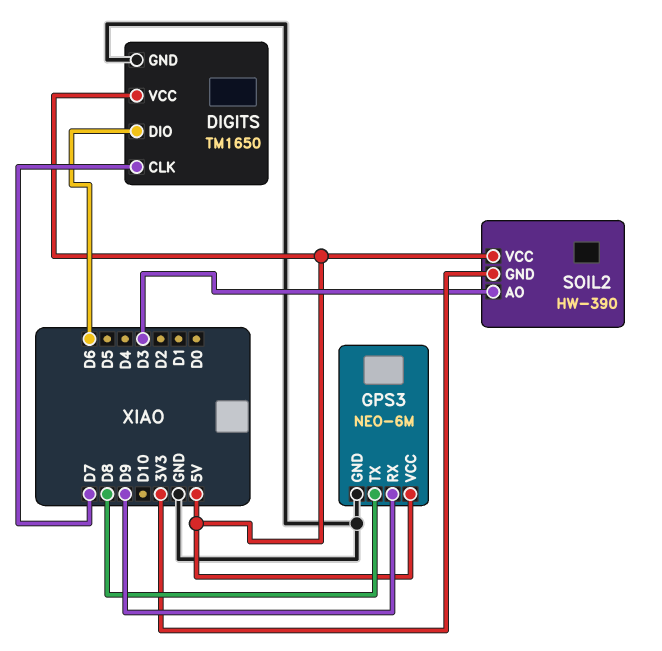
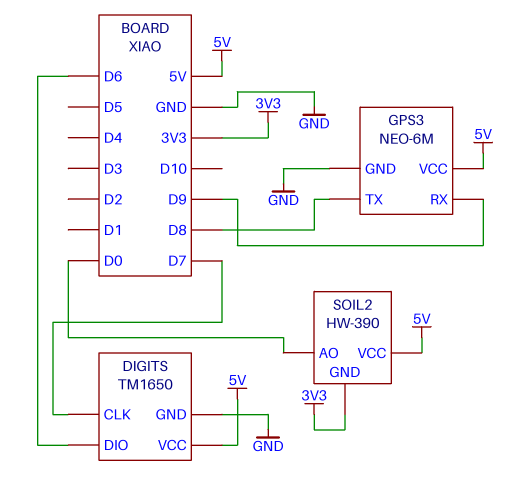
SOIL2 pin AO: D3 -> D0

